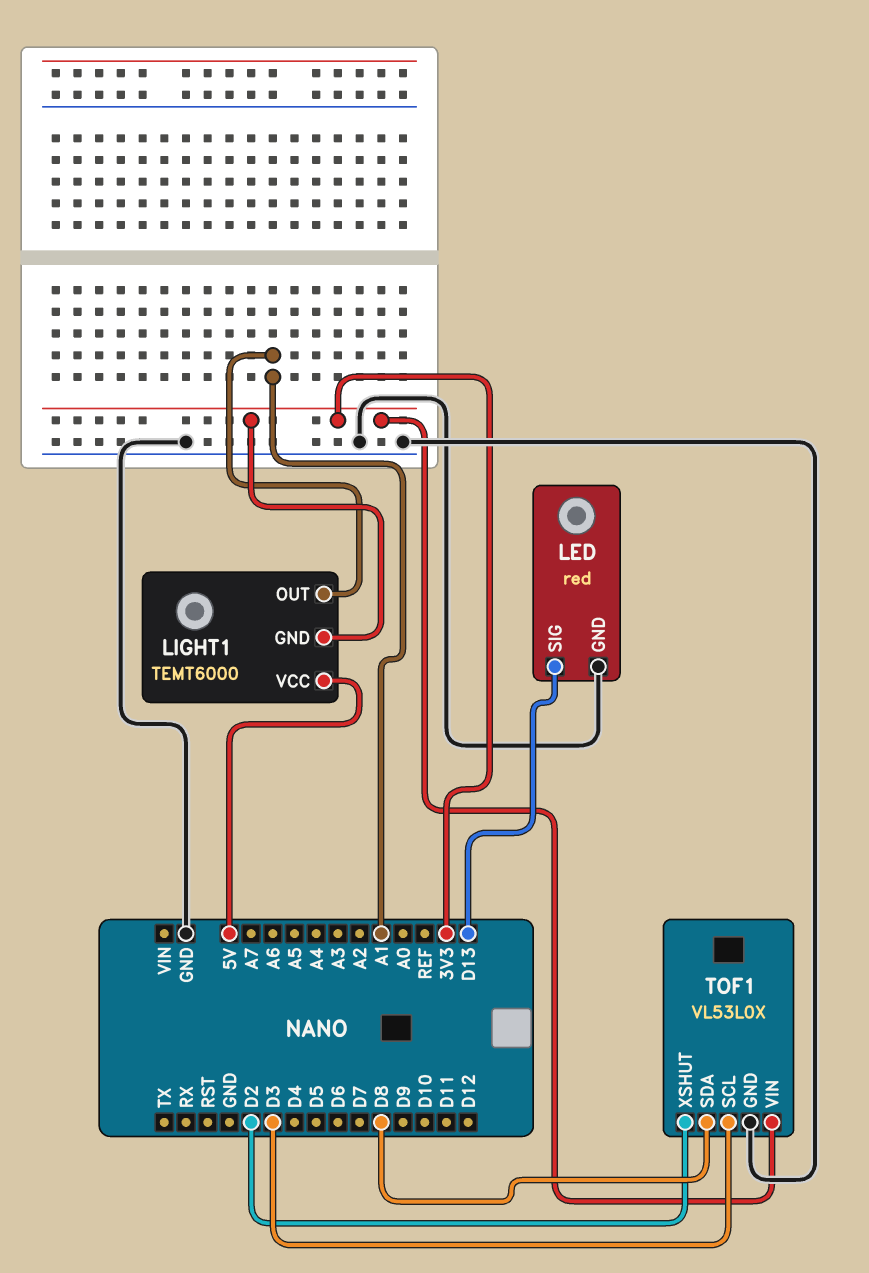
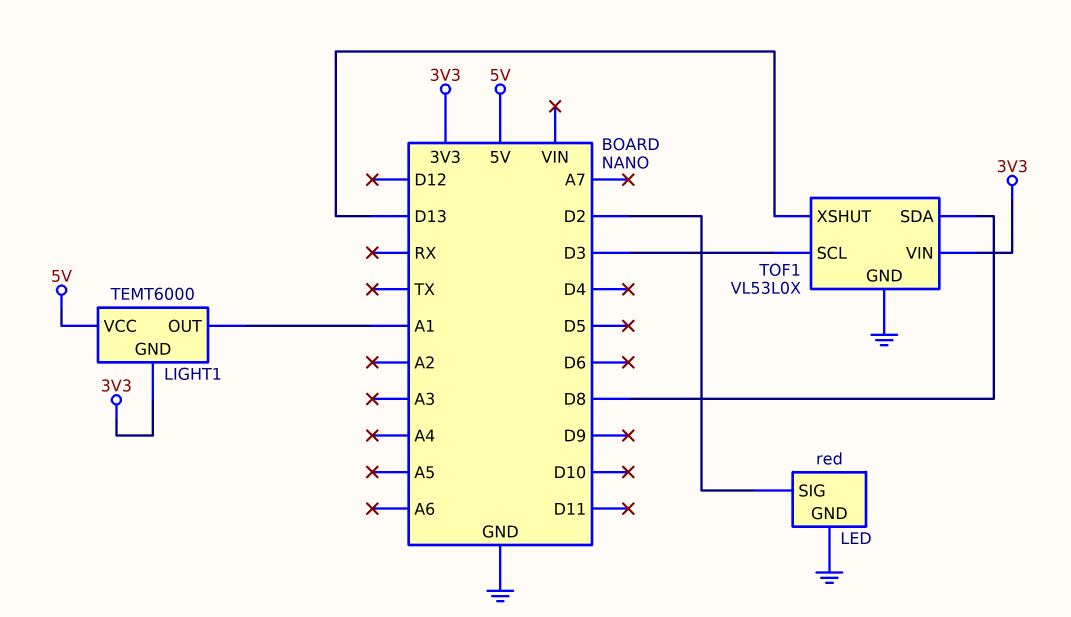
LED pin SIG: D13 -> D2
TOF1 pin XSHUT: D2 -> D13

